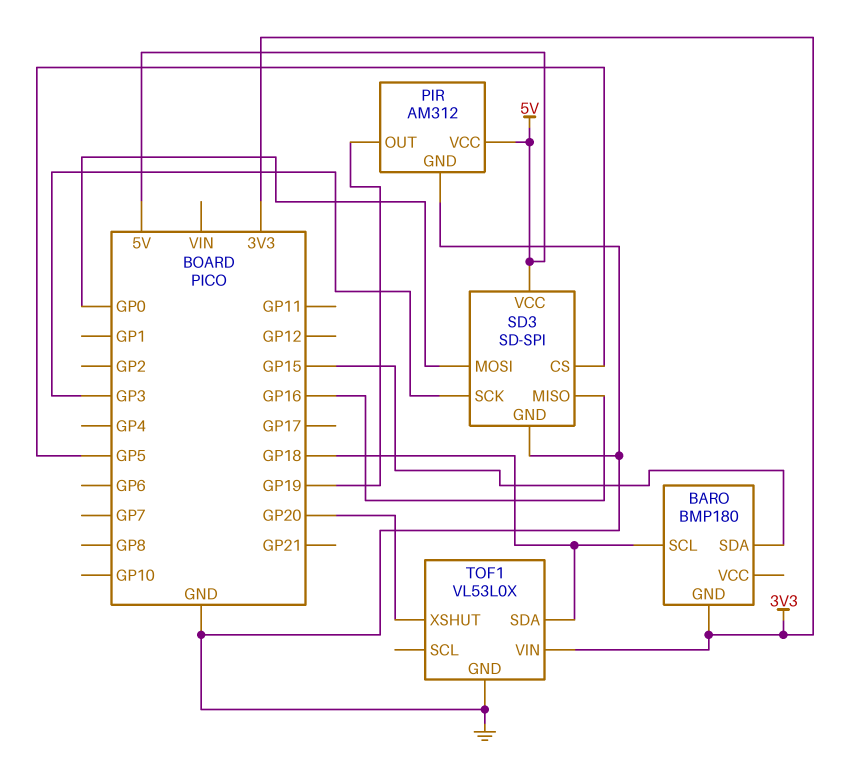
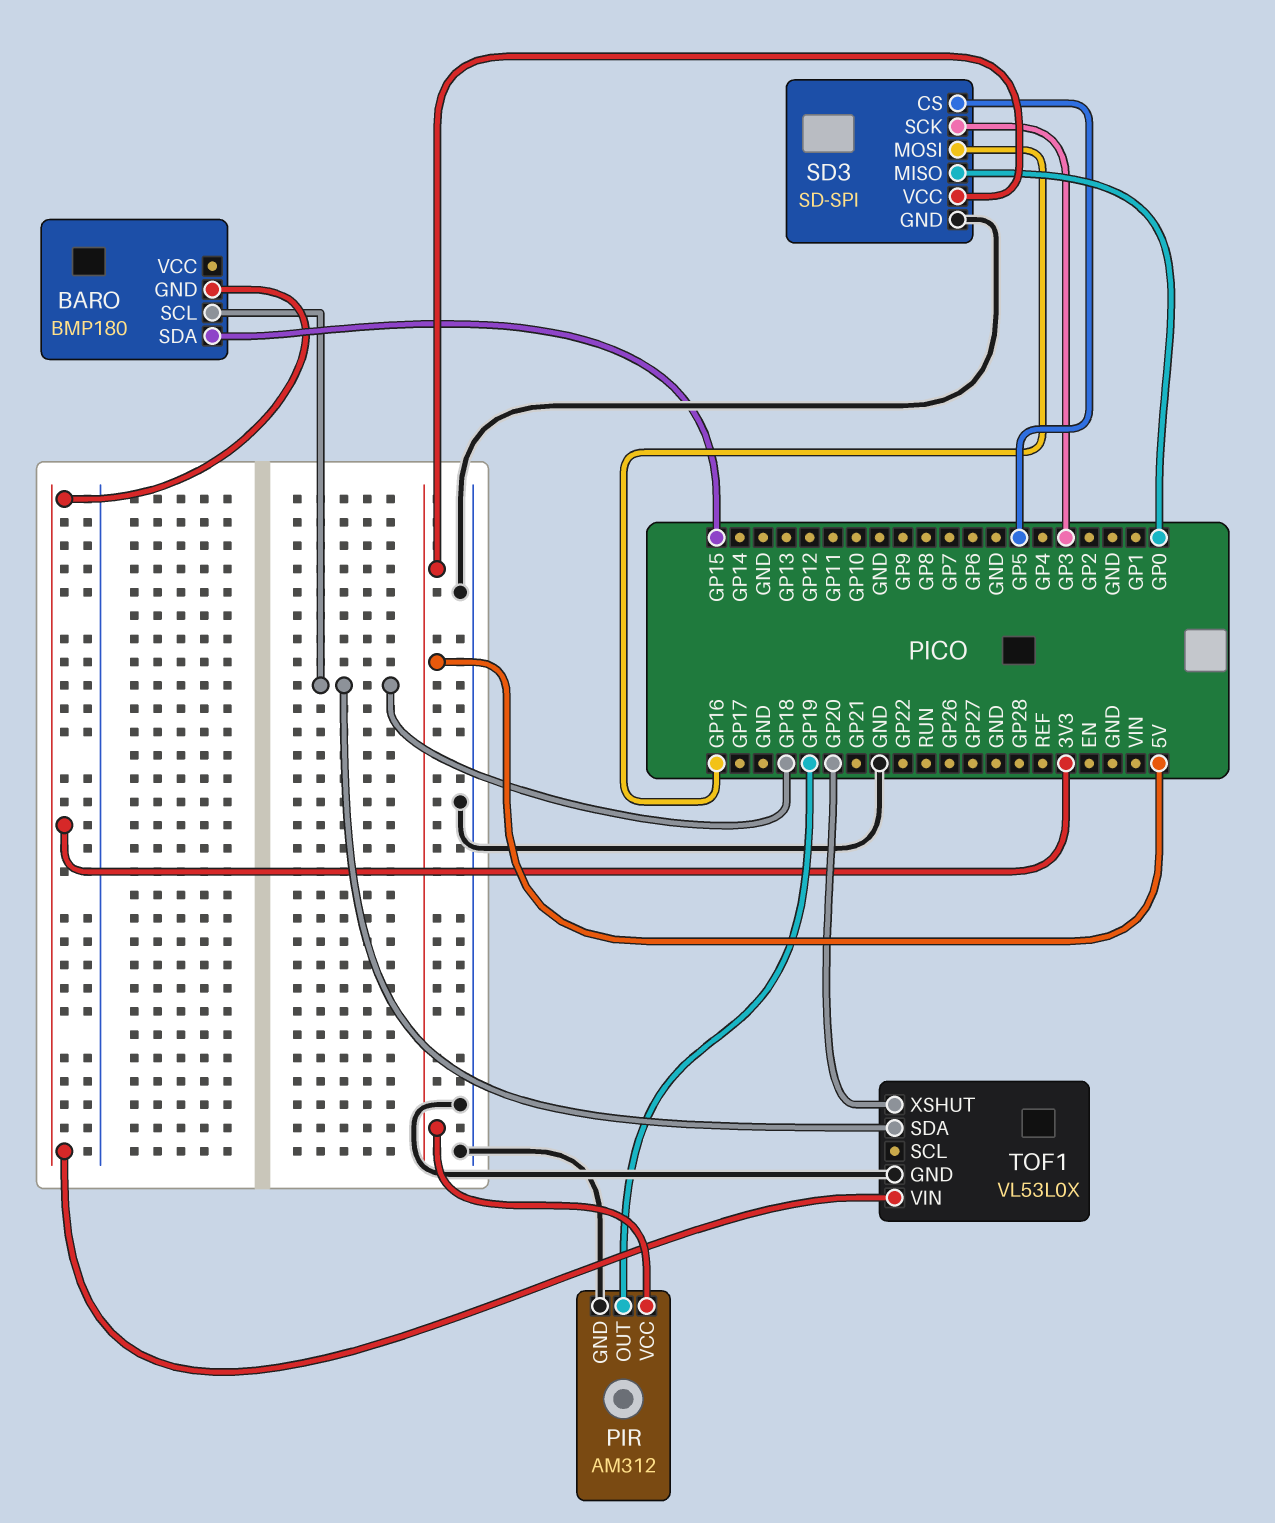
SD3 pin MISO: GP16 -> GP0
SD3 pin MOSI: GP0 -> GP16

